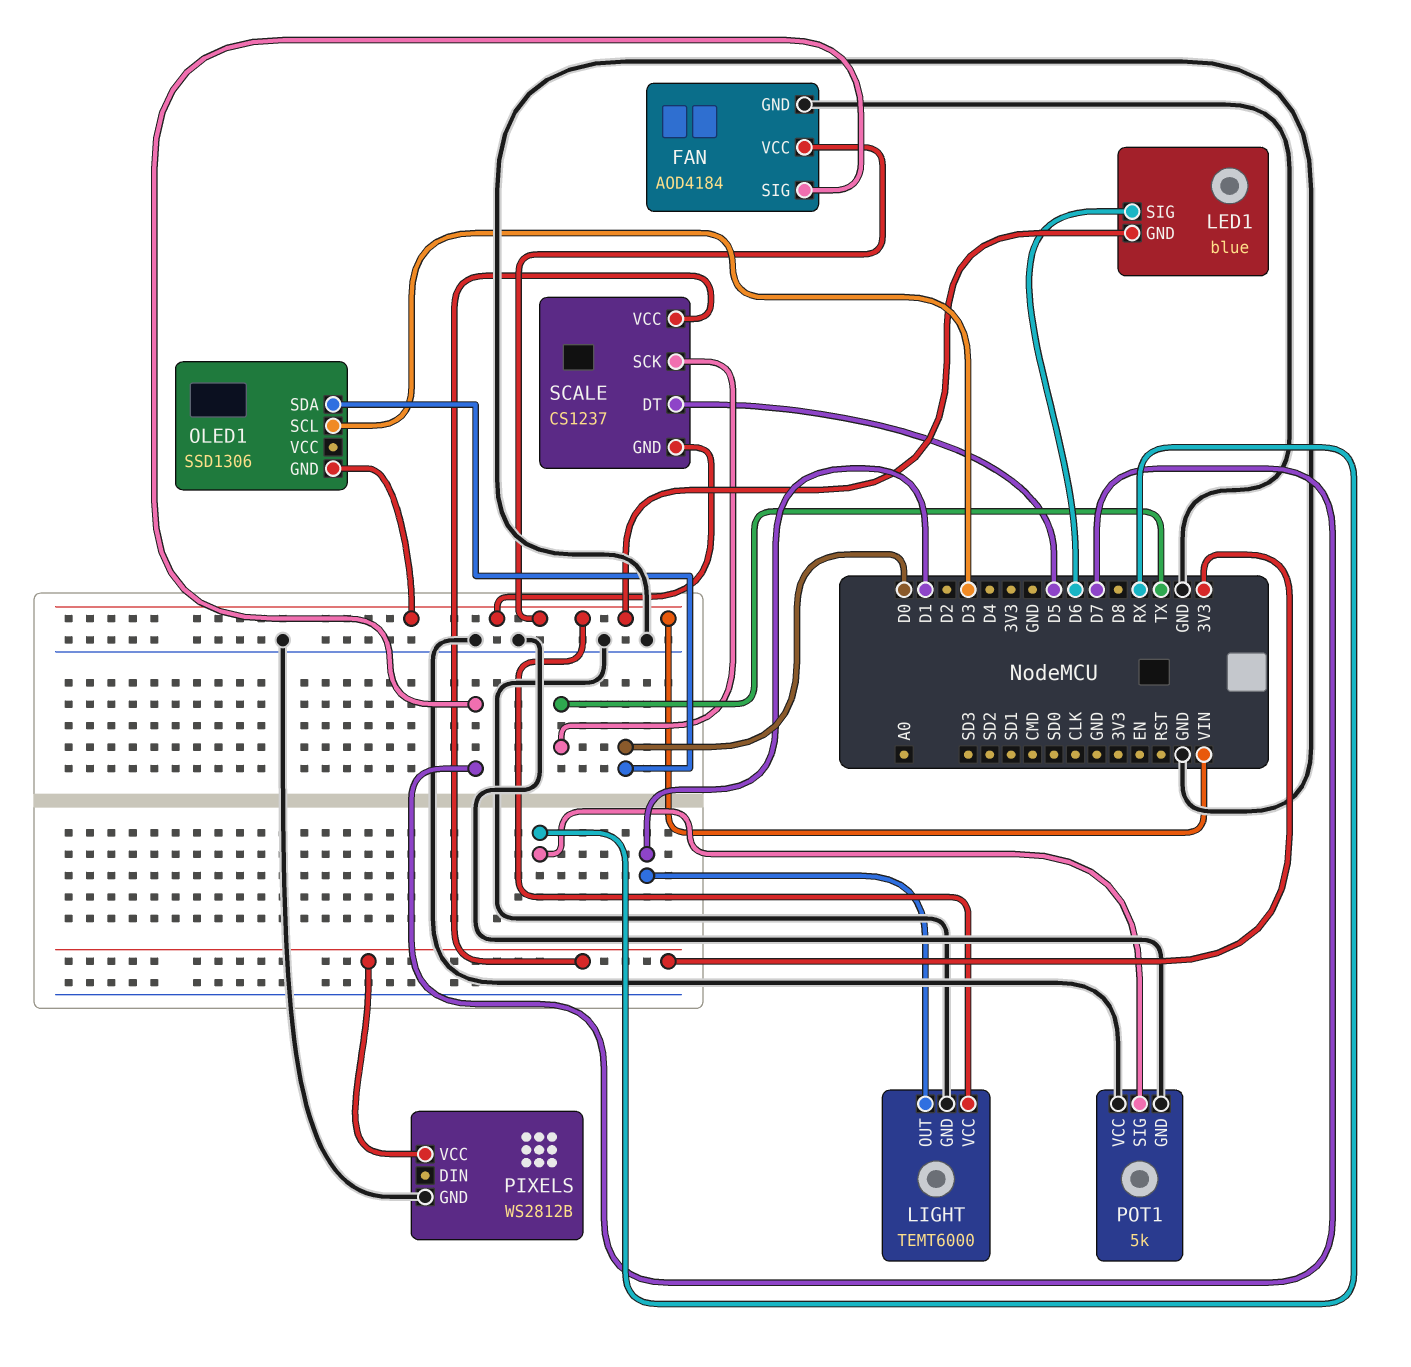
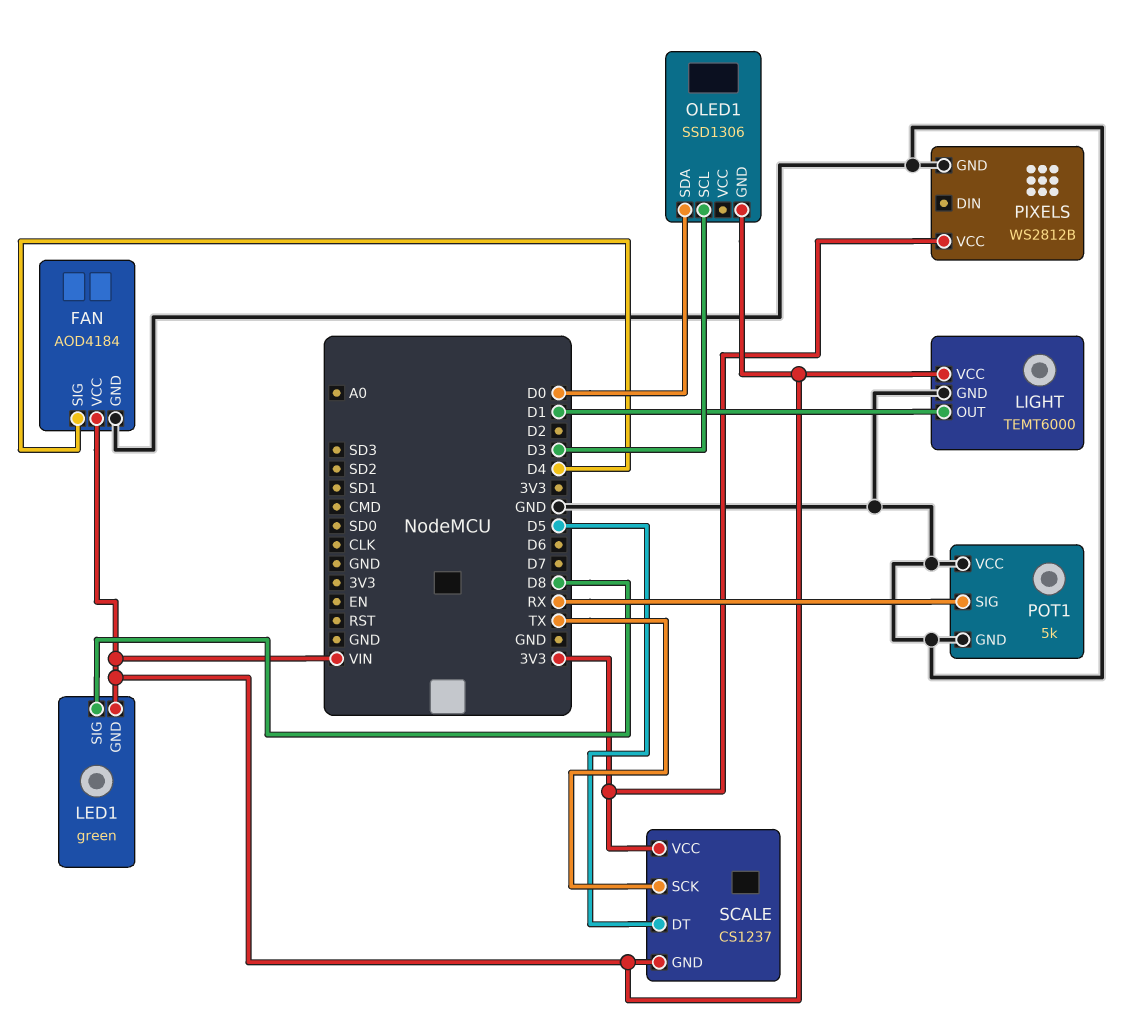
FAN pin SIG: D7 -> D4
LED1: blue -> green
LED1 pin SIG: D6 -> D8

